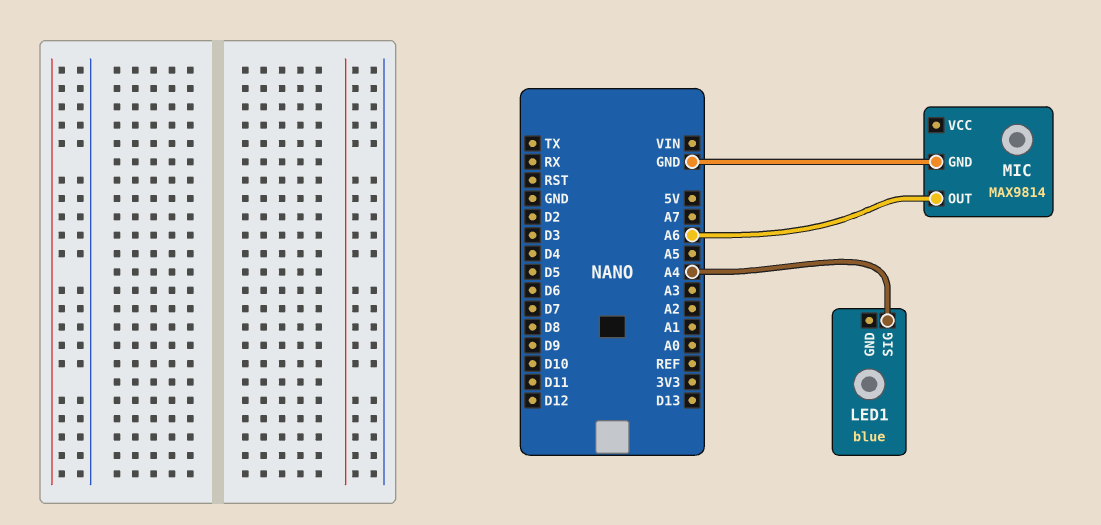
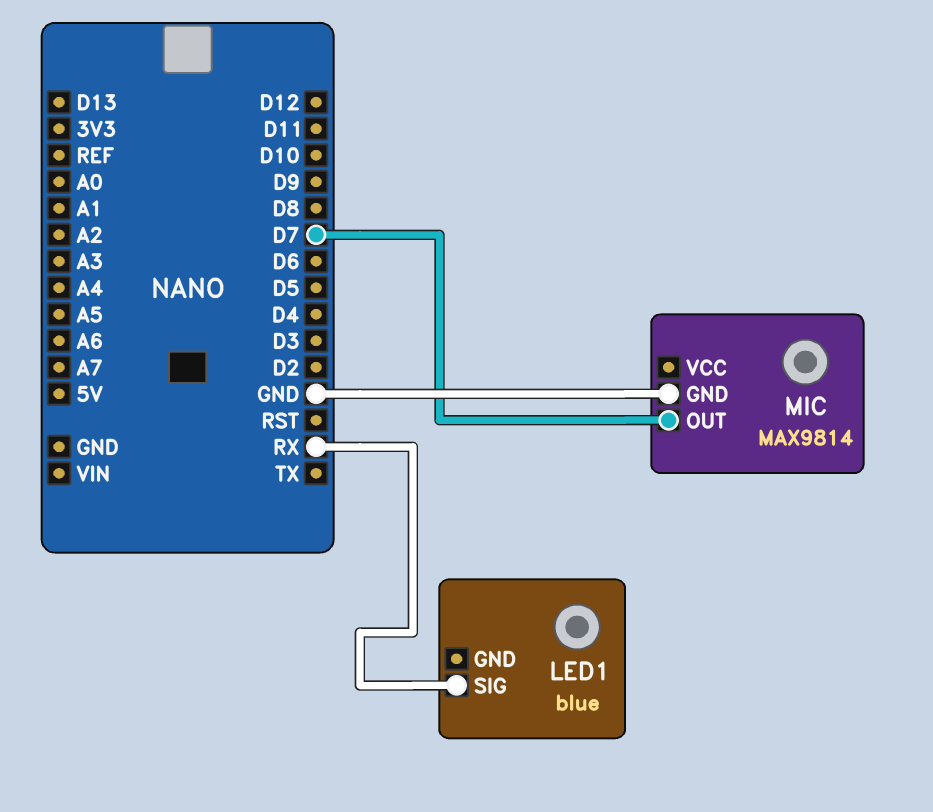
LED1 pin SIG: A4 -> RX
MIC pin OUT: A6 -> D7

